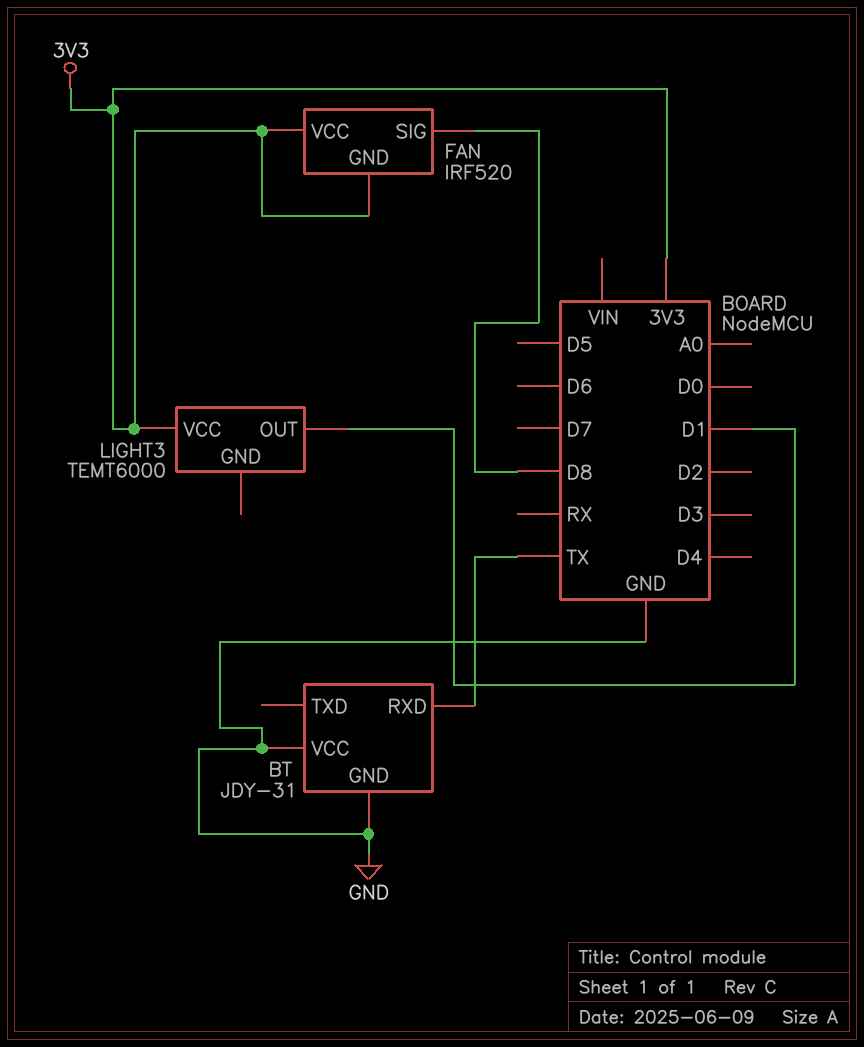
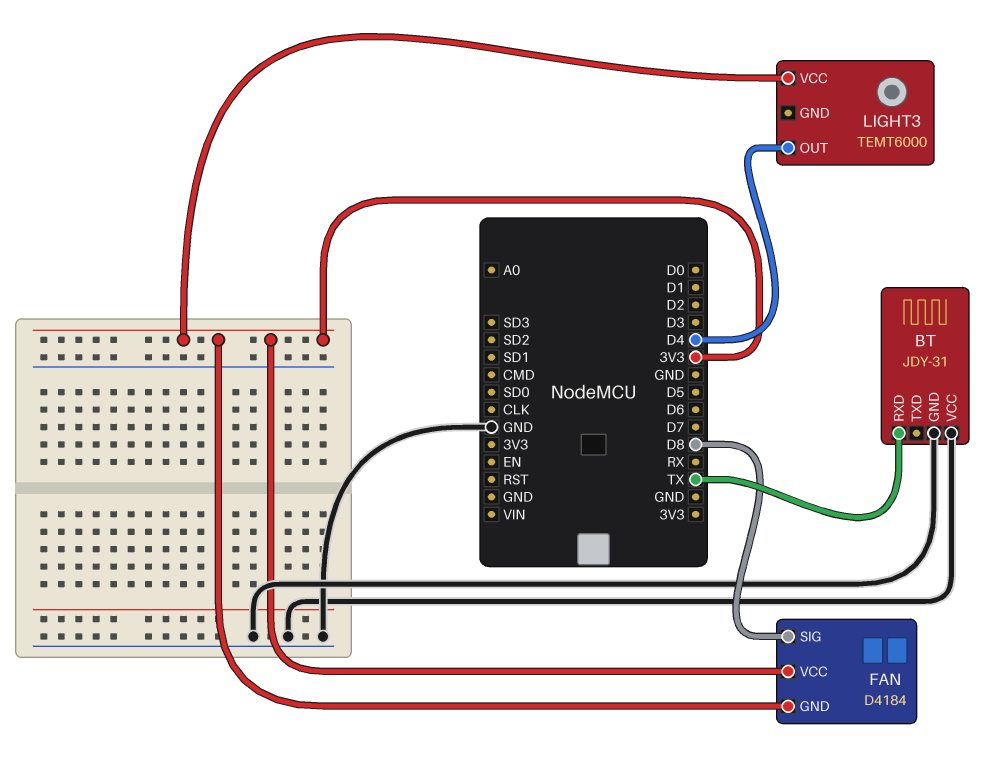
FAN: IRF520 -> D4184
LIGHT3 pin OUT: D1 -> D4

